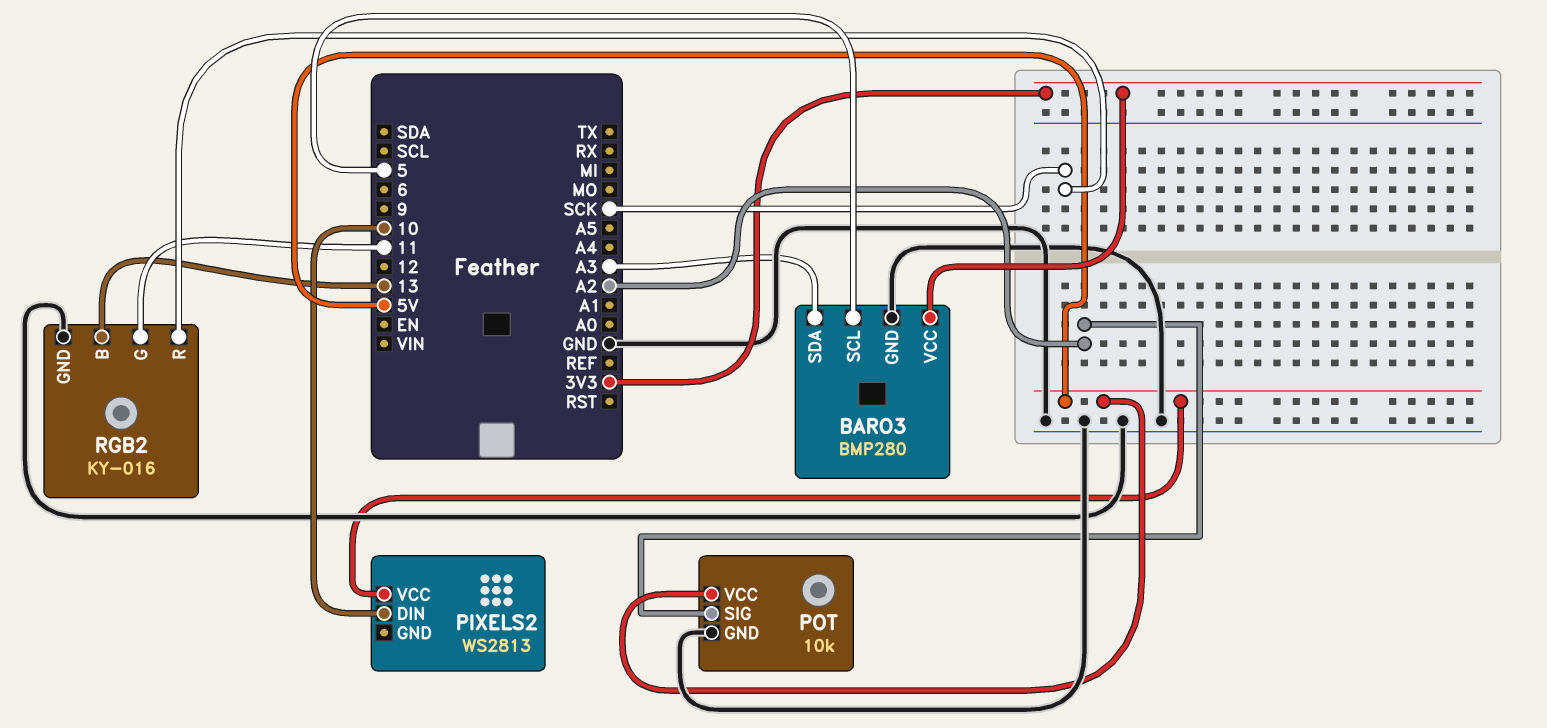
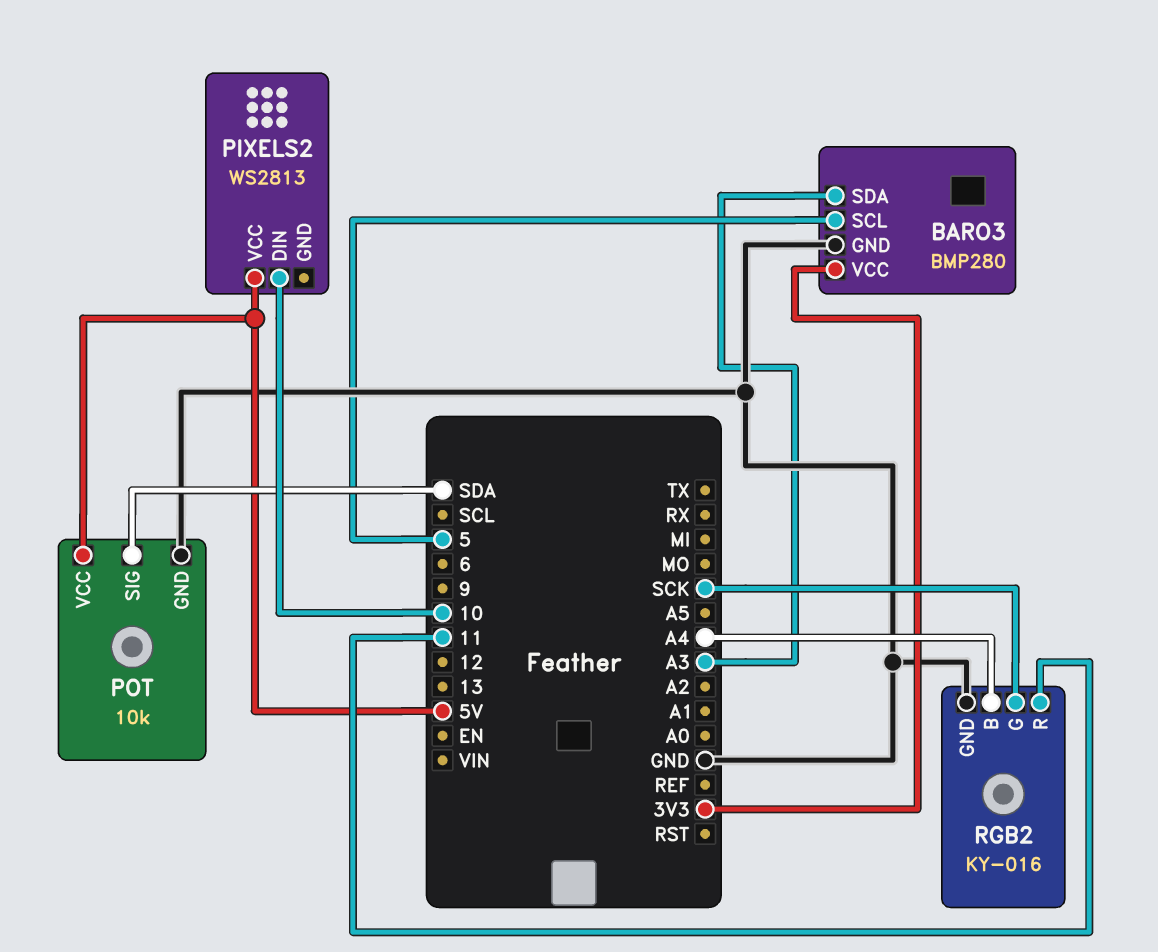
POT pin SIG: A2 -> SDA
RGB2 pin B: 13 -> A4
RGB2 pin G: 11 -> SCK
RGB2 pin R: SCK -> 11

